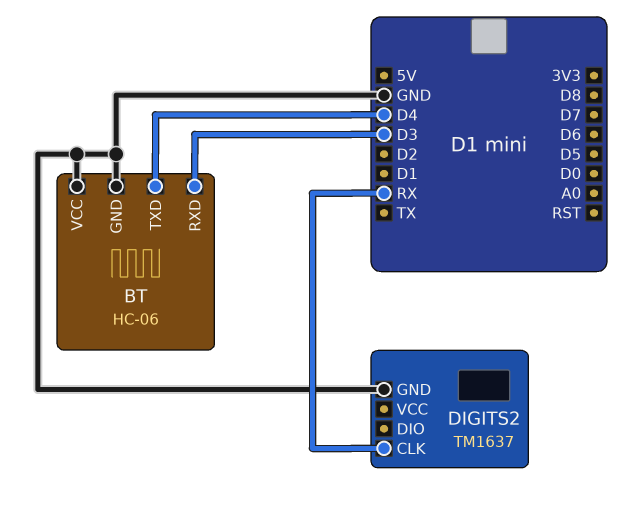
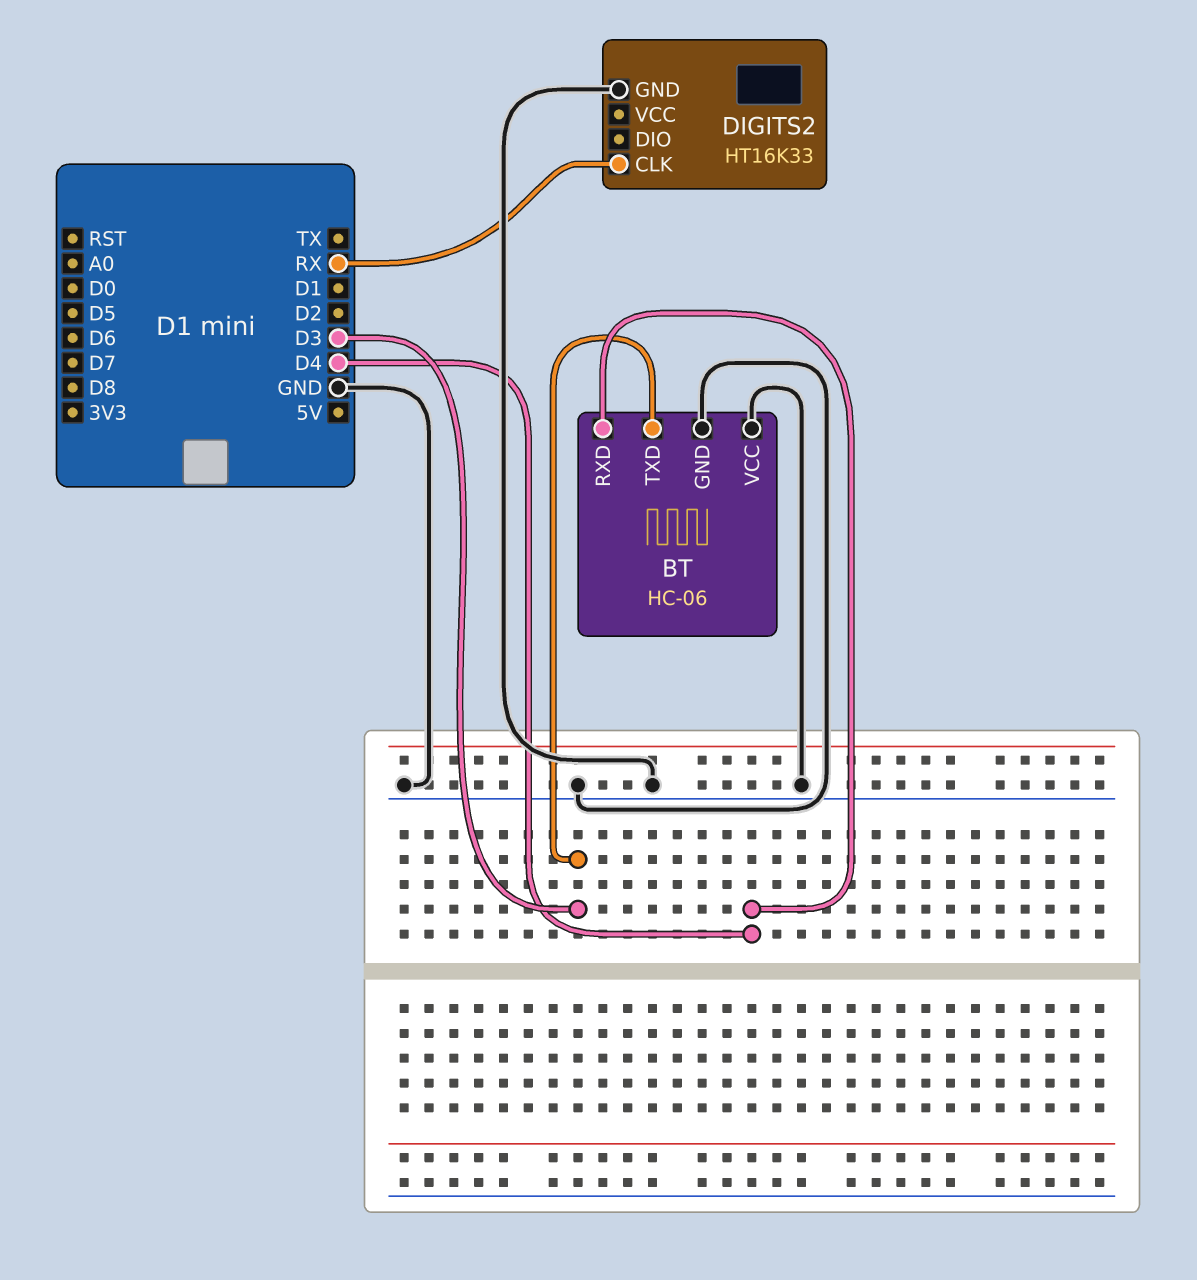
BT pin RXD: D3 -> D4
BT pin TXD: D4 -> D3
DIGITS2: TM1637 -> HT16K33

